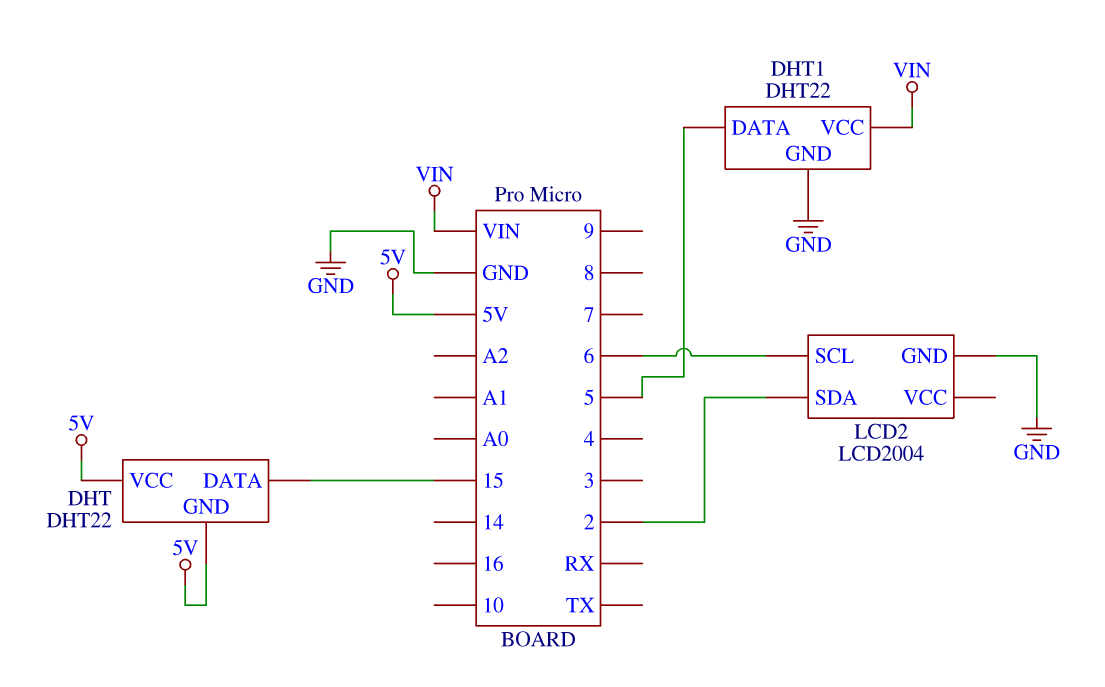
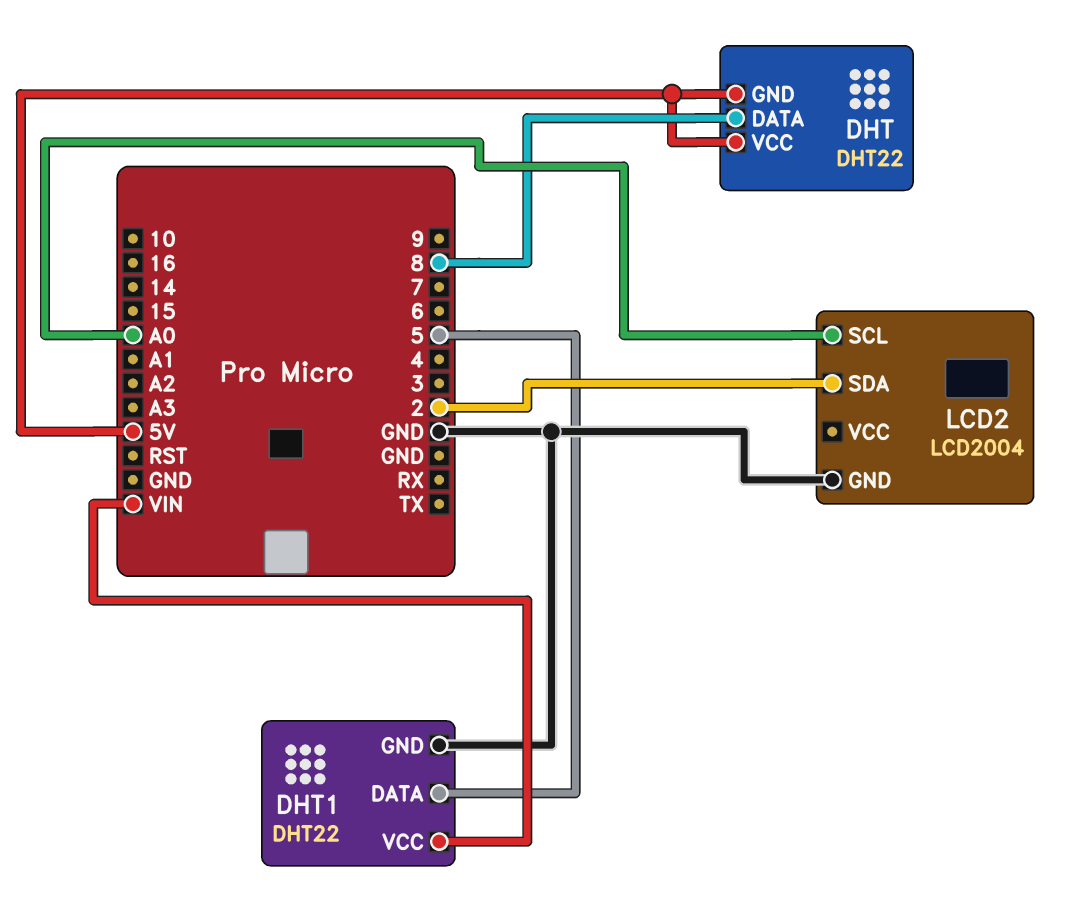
DHT pin DATA: 15 -> 8
LCD2 pin SCL: 6 -> A0

